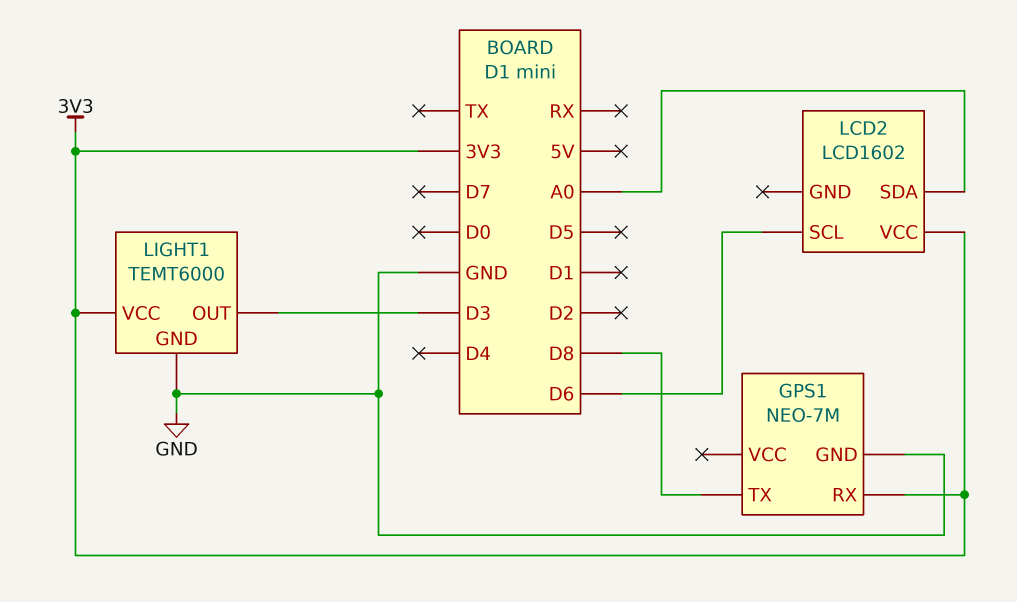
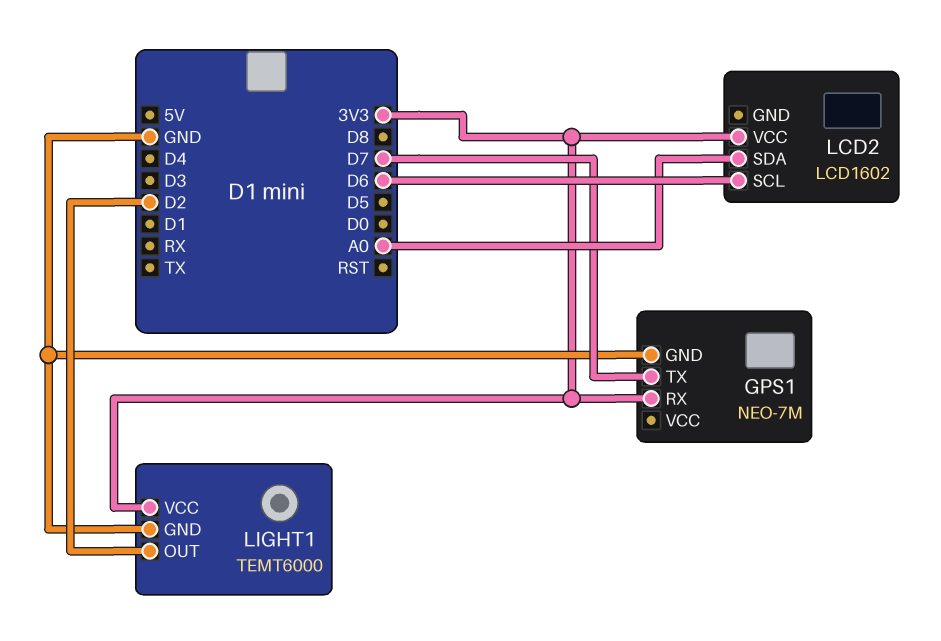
GPS1 pin TX: D8 -> D7
LIGHT1 pin OUT: D3 -> D2

